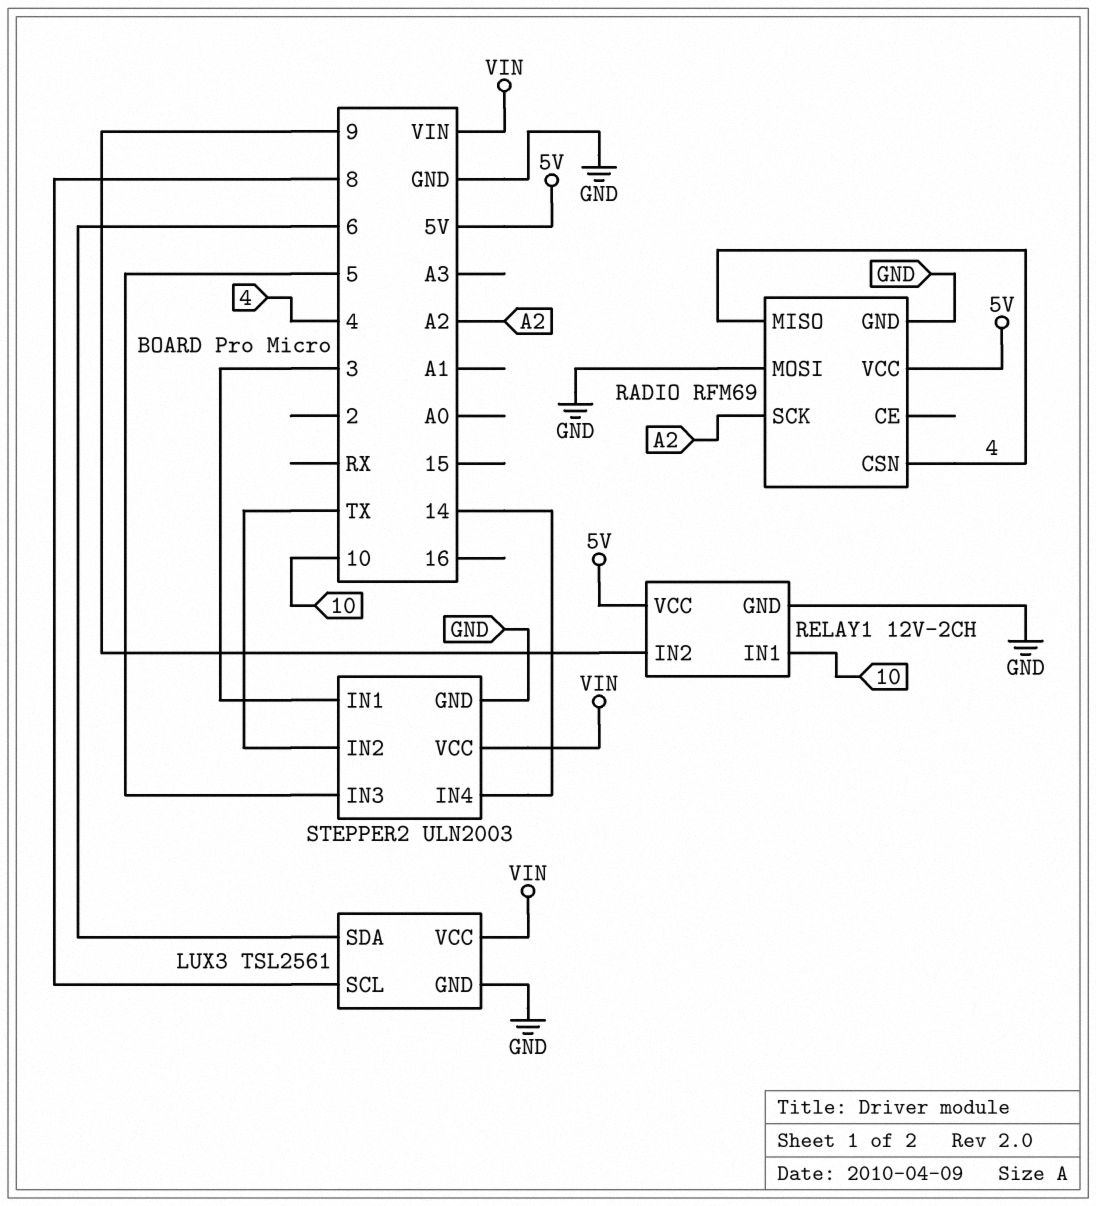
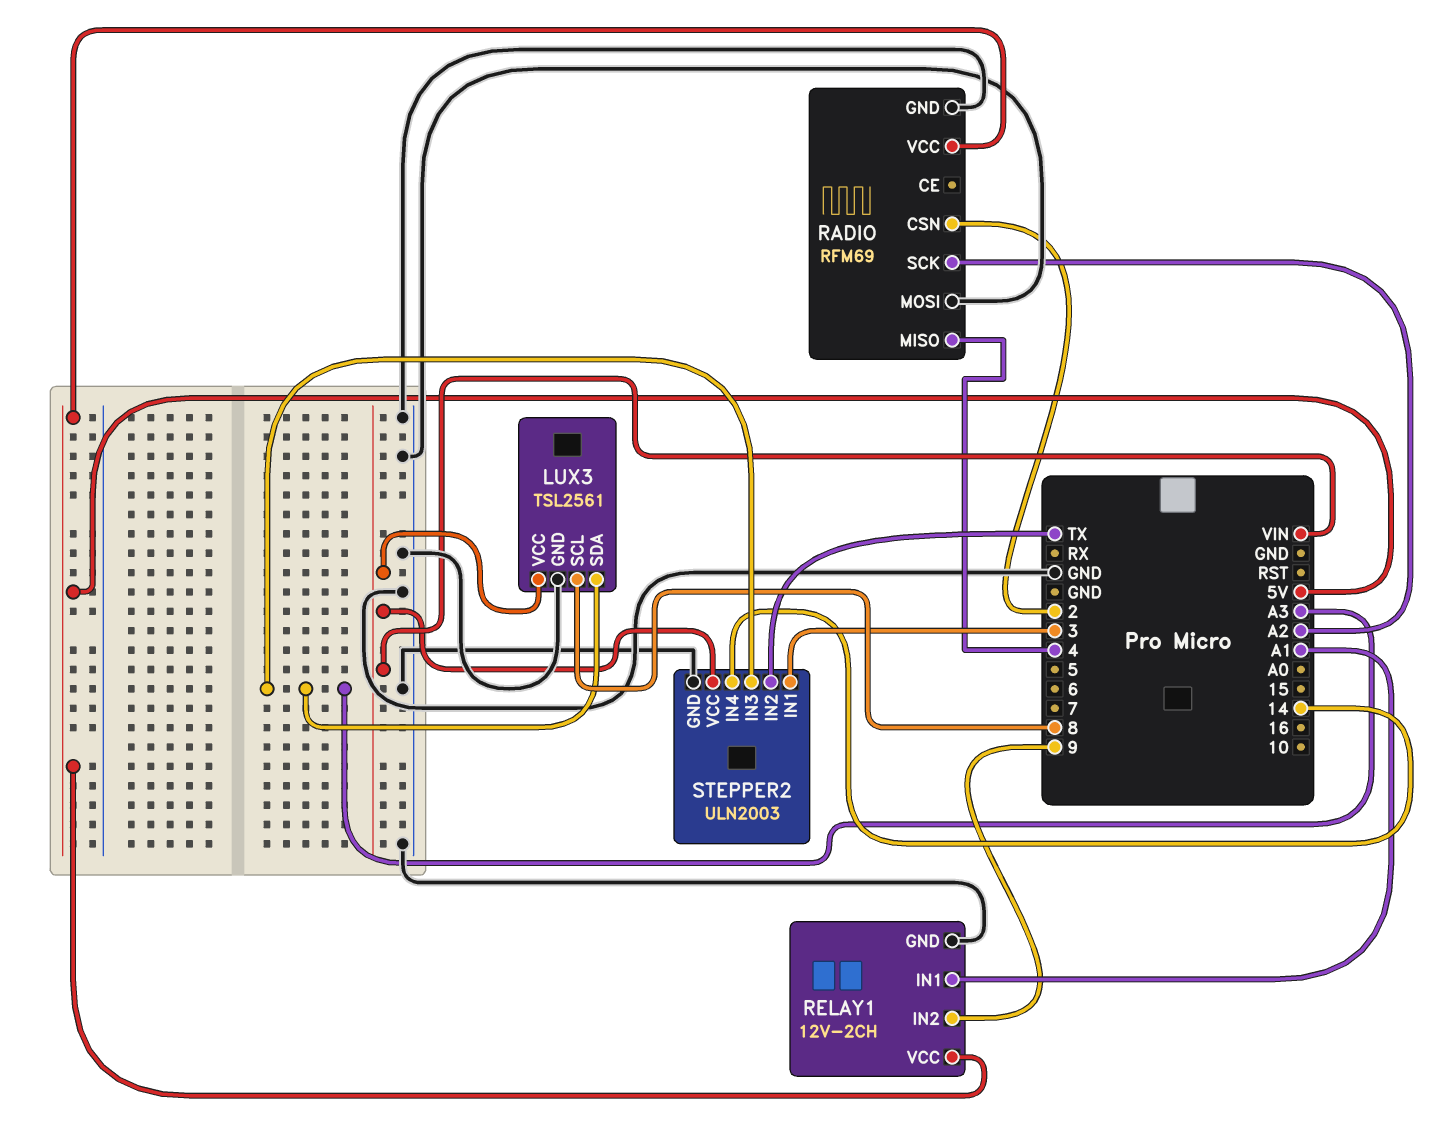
LUX3 pin SDA: 6 -> A3
RADIO pin CSN: 4 -> 2
RELAY1 pin IN1: 10 -> A1
STEPPER2 pin IN3: 5 -> A3

